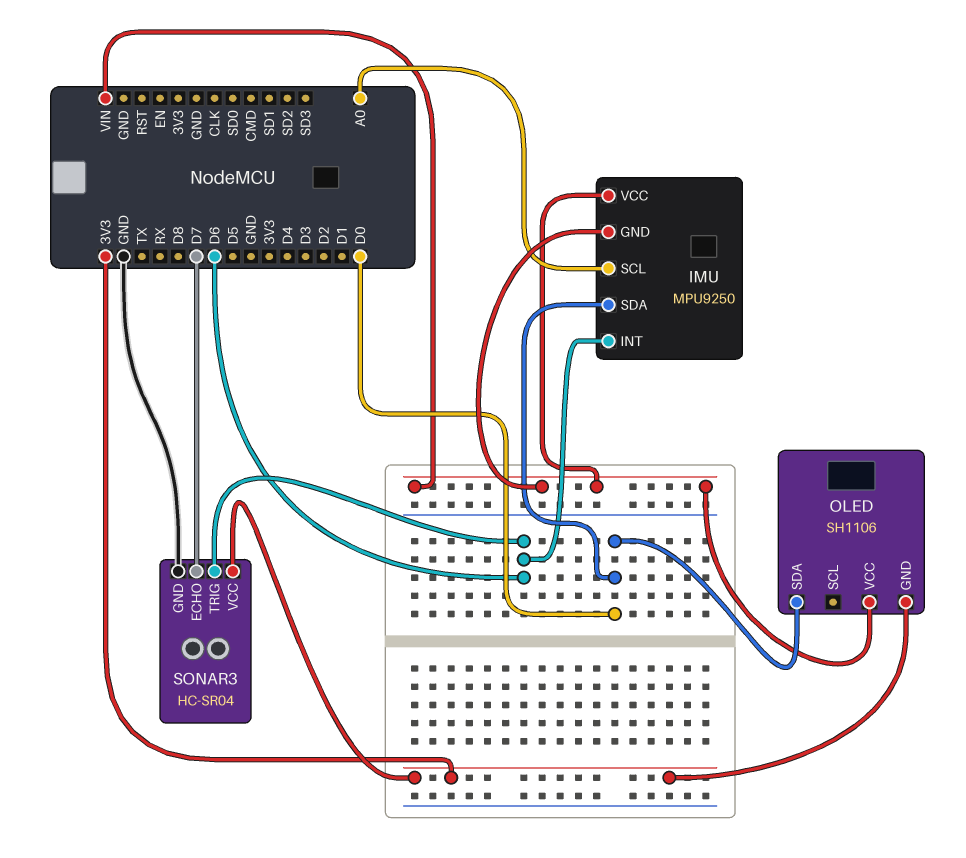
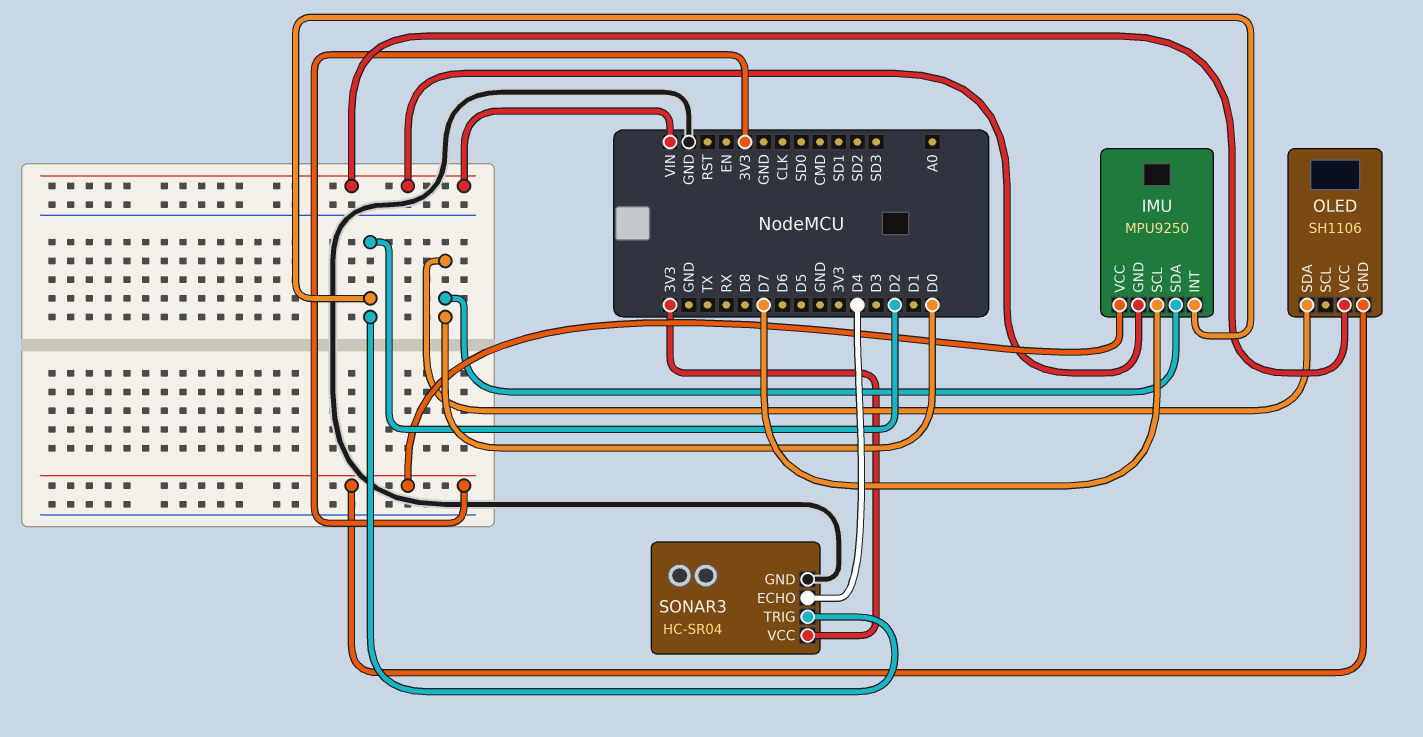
IMU pin INT: D6 -> D2
IMU pin SCL: A0 -> D7
IMU pin VCC: VIN -> 3V3
SONAR3 pin ECHO: D7 -> D4
SONAR3 pin TRIG: D6 -> D2

